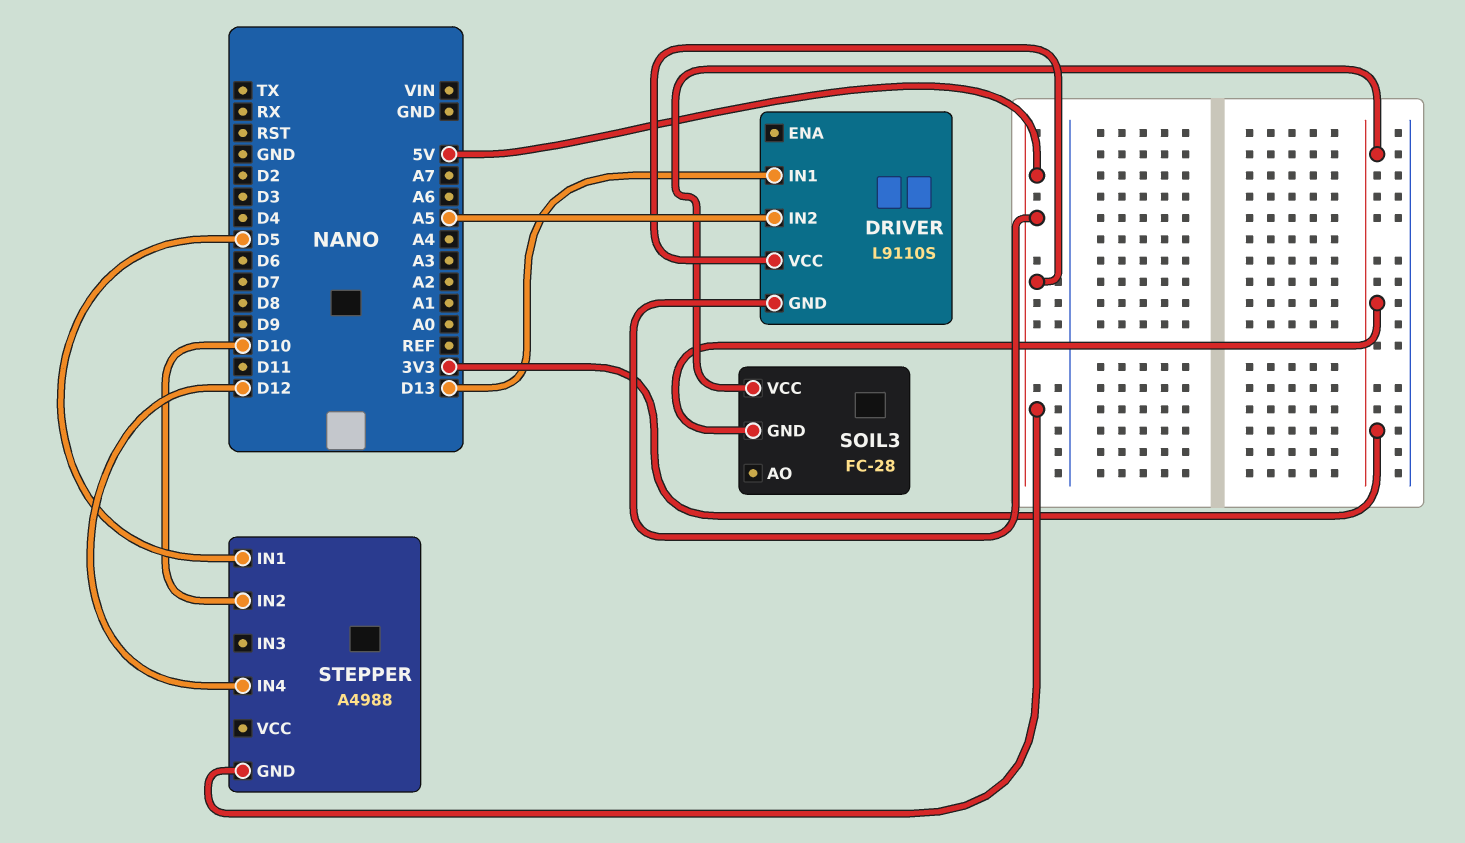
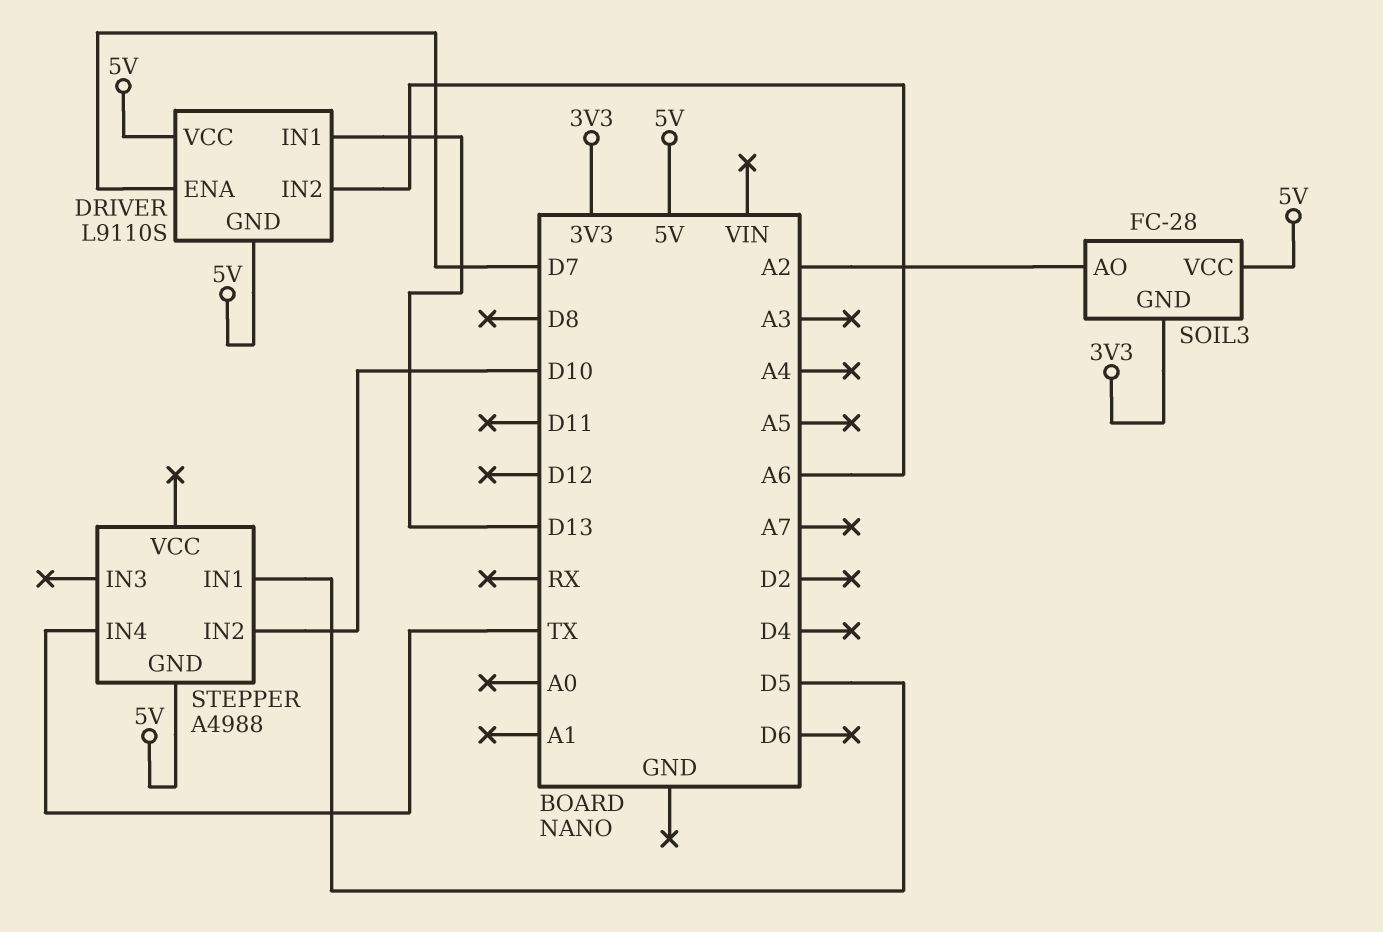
DRIVER pin ENA: none -> D7
DRIVER pin IN2: A5 -> A6
SOIL3 pin AO: none -> A2
SOIL3 pin VCC: 3V3 -> 5V
STEPPER pin IN4: D12 -> TX

